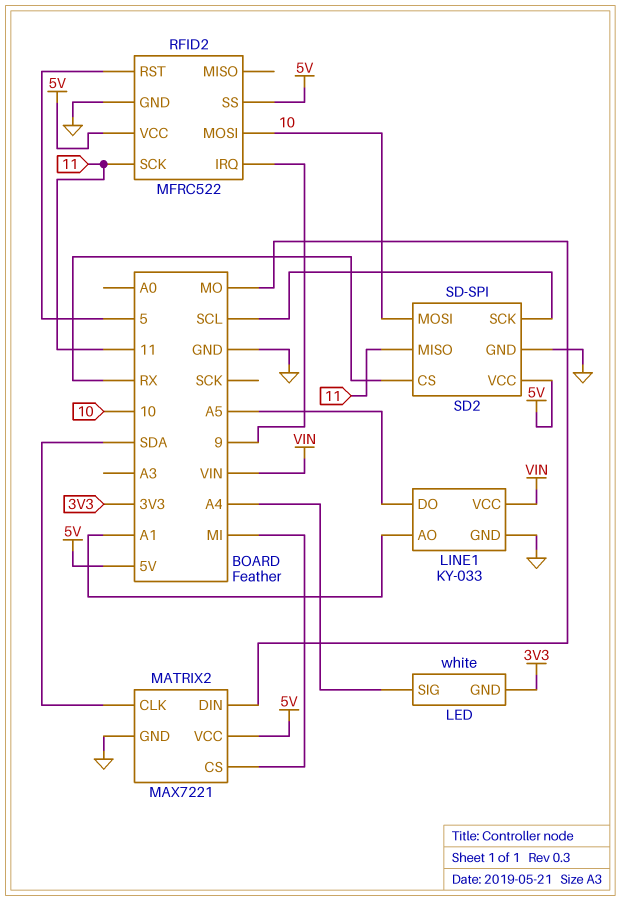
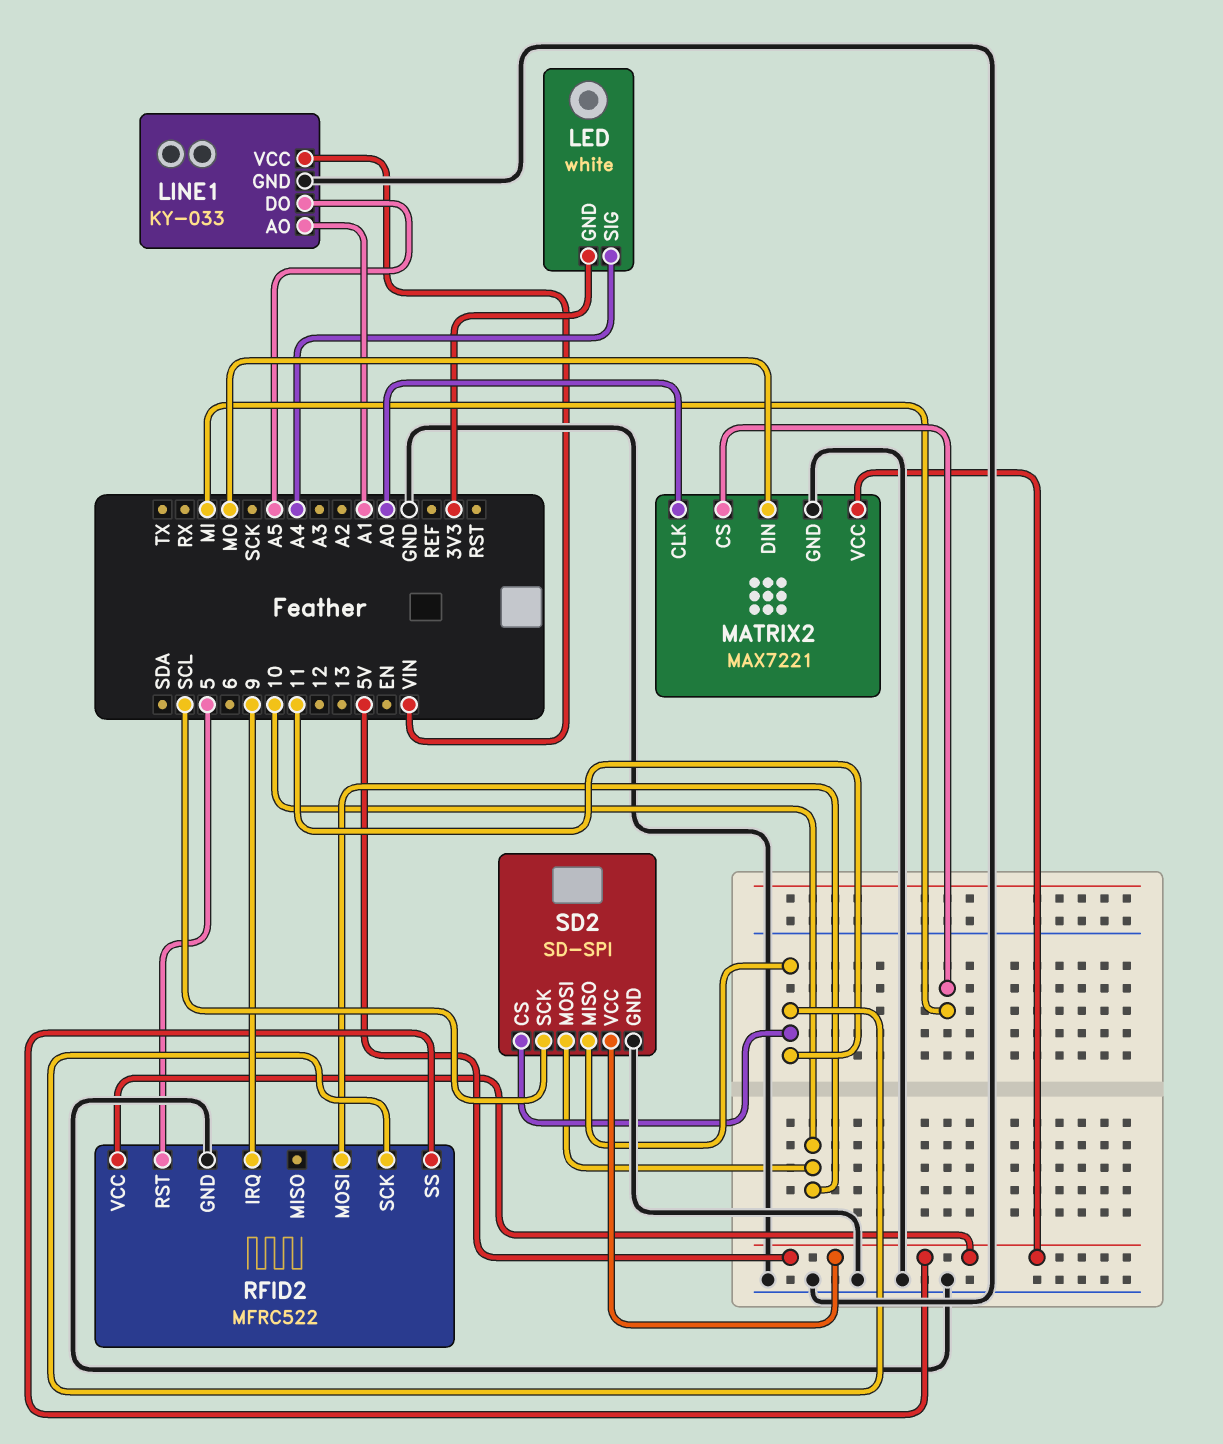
MATRIX2 pin CLK: SDA -> A0
SD2 pin CS: RX -> 11

